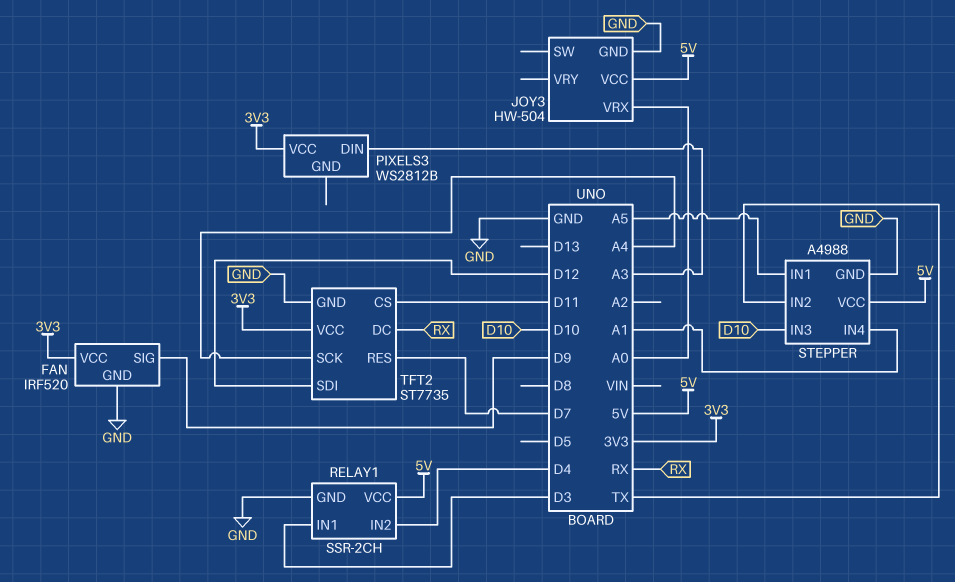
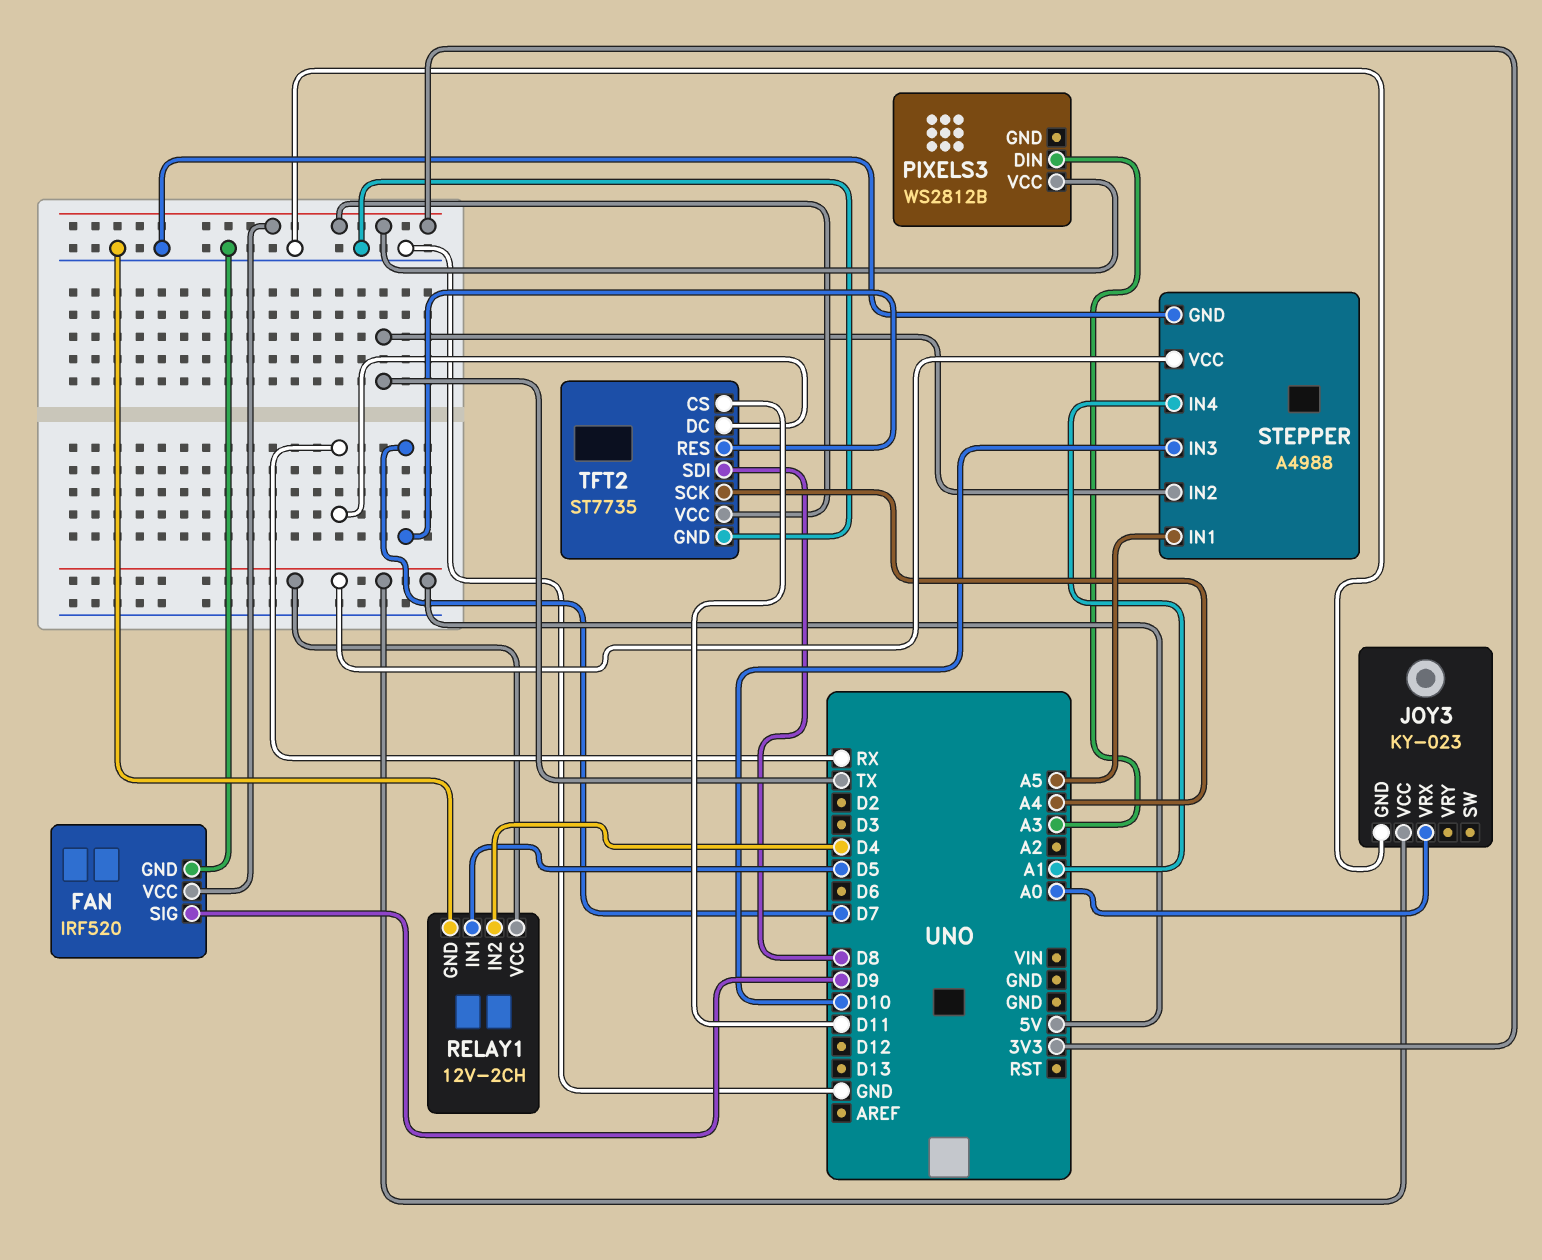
JOY3: HW-504 -> KY-023
RELAY1: SSR-2CH -> 12V-2CH
RELAY1 pin IN1: D3 -> D5
TFT2 pin SDI: D12 -> D8

